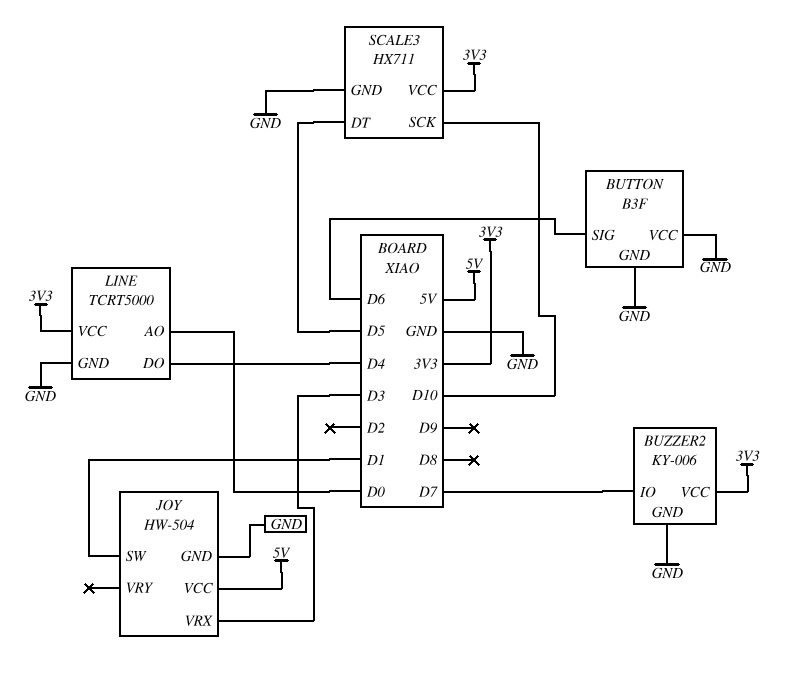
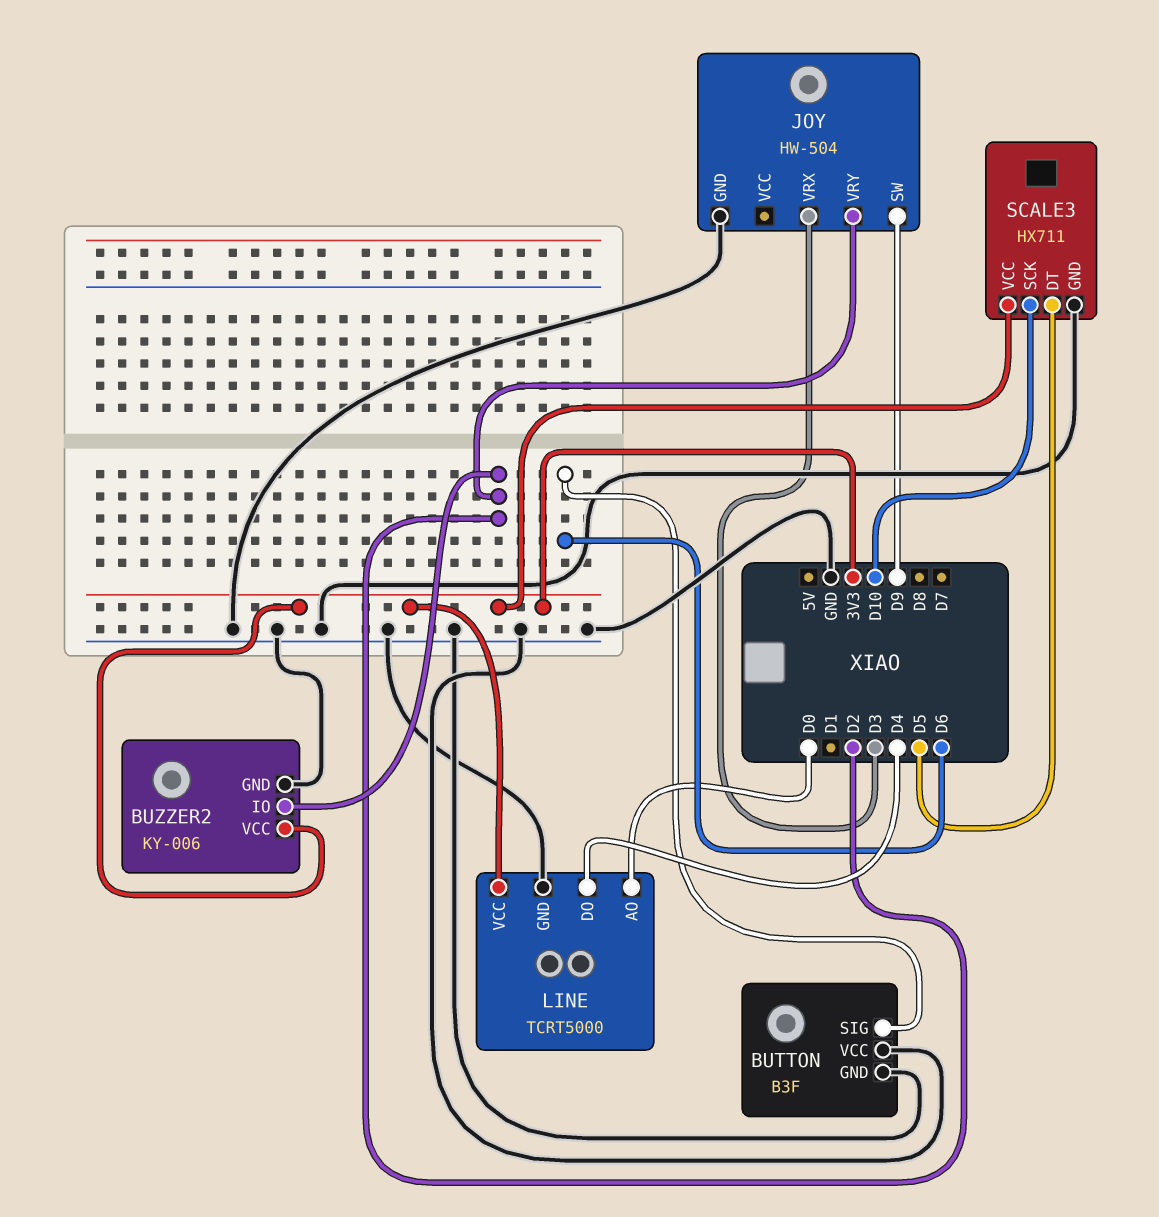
BUZZER2 pin IO: D7 -> D2
JOY pin SW: D1 -> D9
JOY pin VCC: 5V -> none
JOY pin VRY: none -> D2

